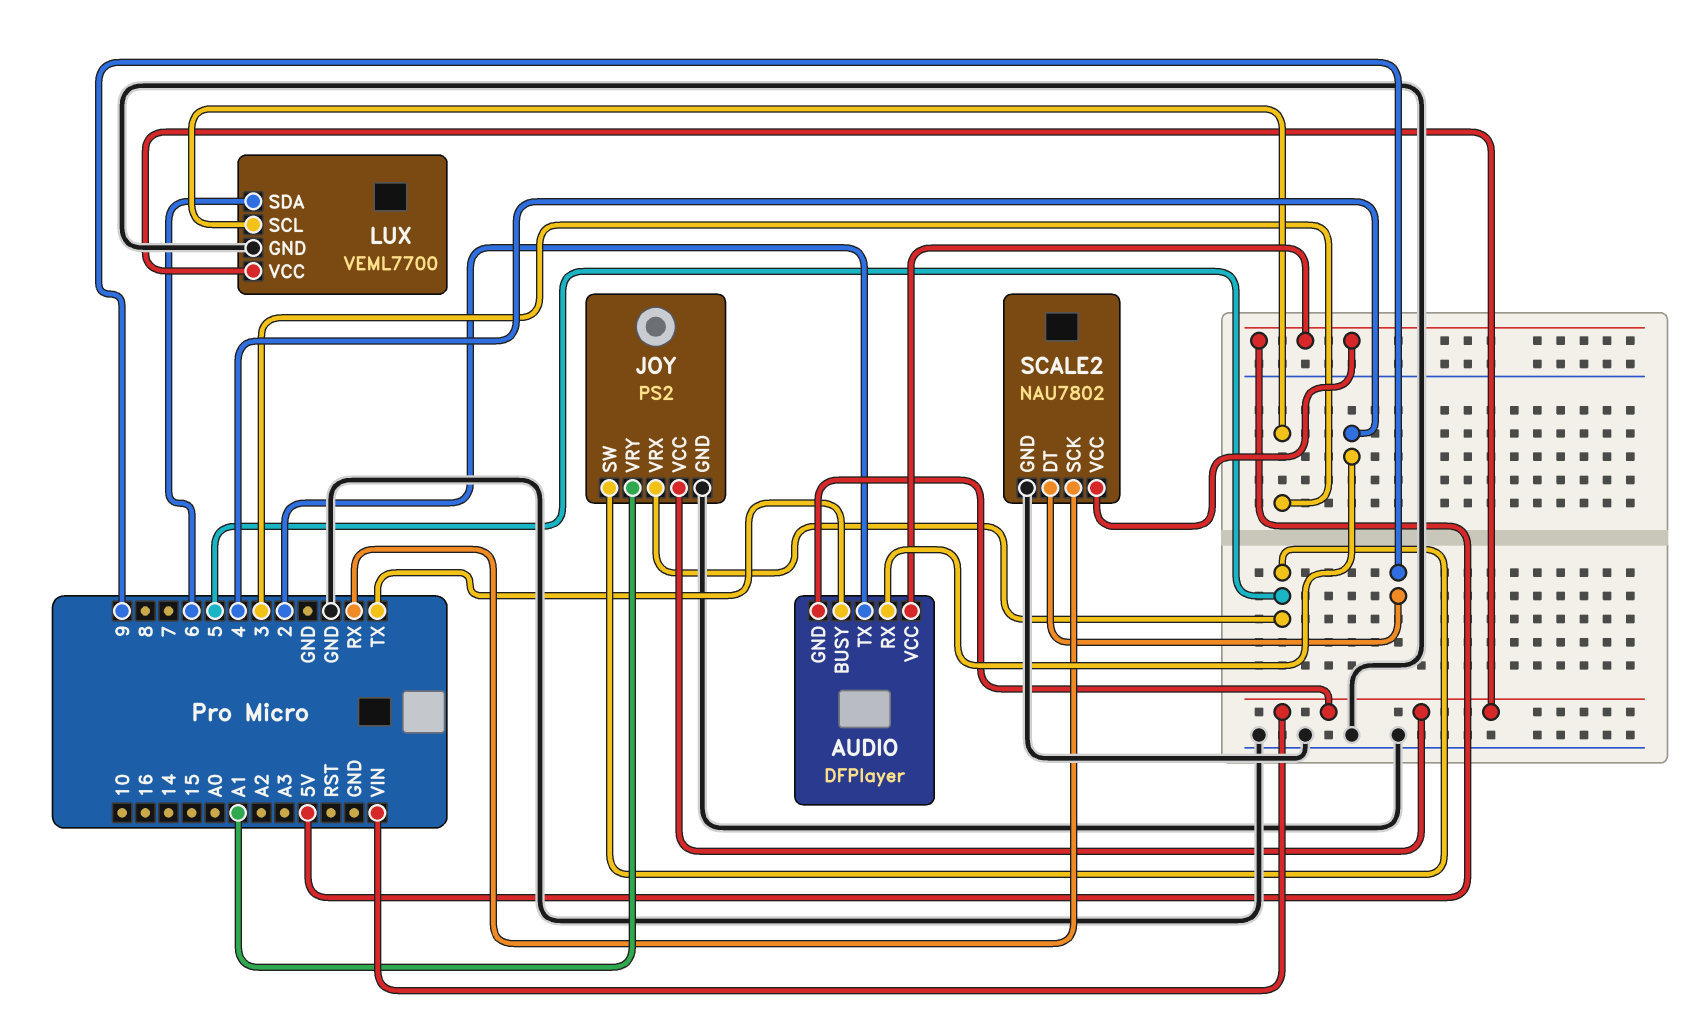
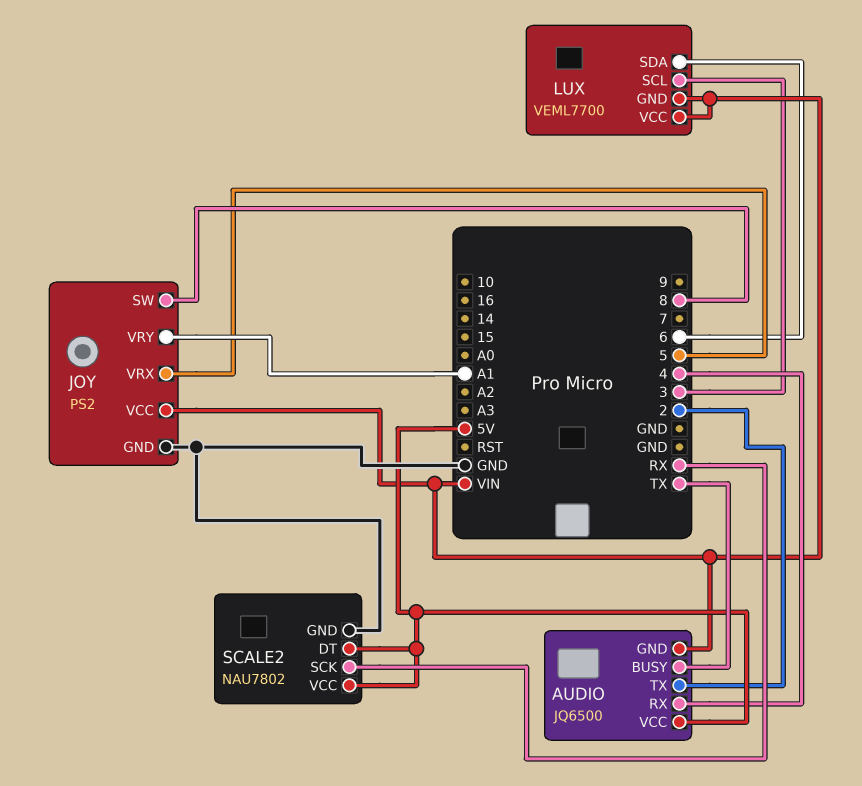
AUDIO: DFPlayer -> JQ6500
JOY pin SW: 5 -> 8
LUX pin GND: GND -> VIN
SCALE2 pin DT: 9 -> 5V

